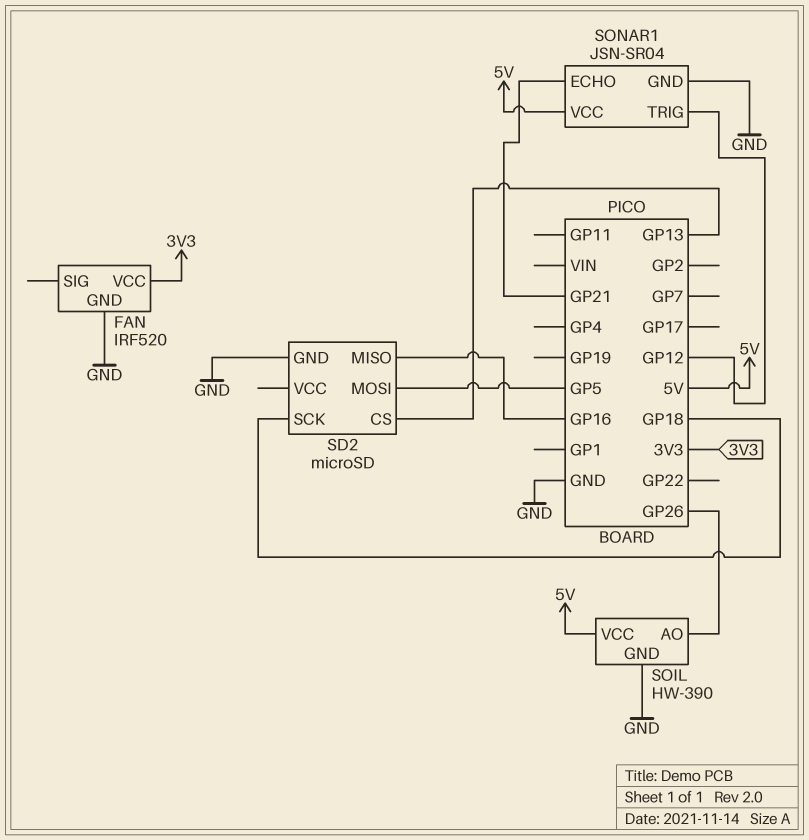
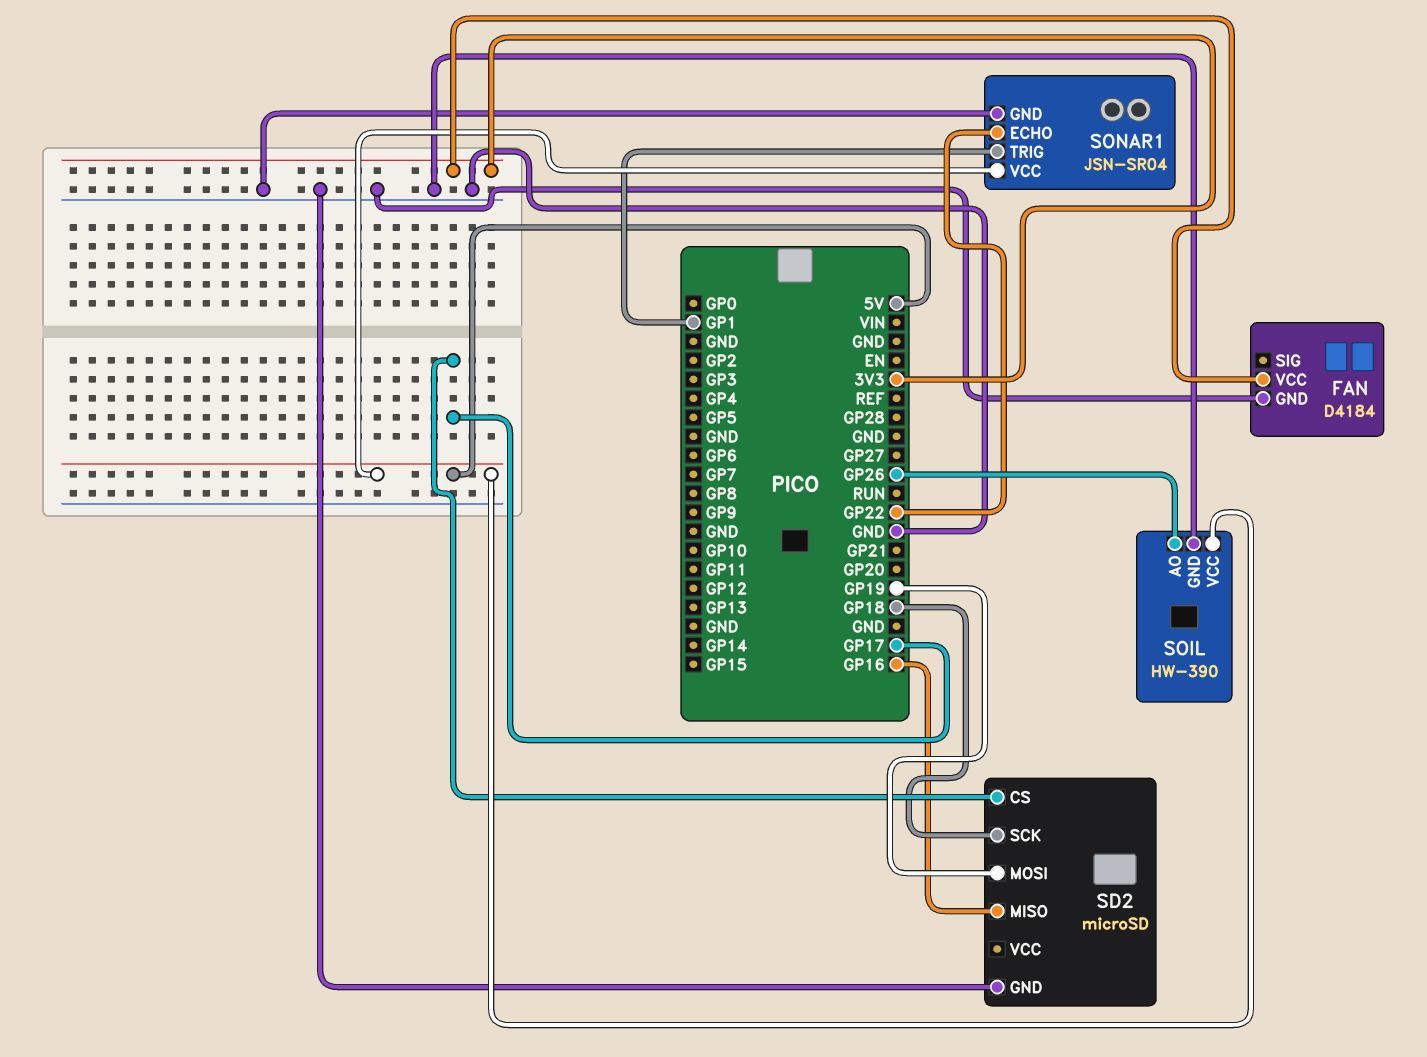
FAN: IRF520 -> D4184
SD2 pin CS: GP13 -> GP17
SD2 pin MOSI: GP5 -> GP19
SONAR1 pin ECHO: GP21 -> GP22
SONAR1 pin TRIG: GP12 -> GP1

